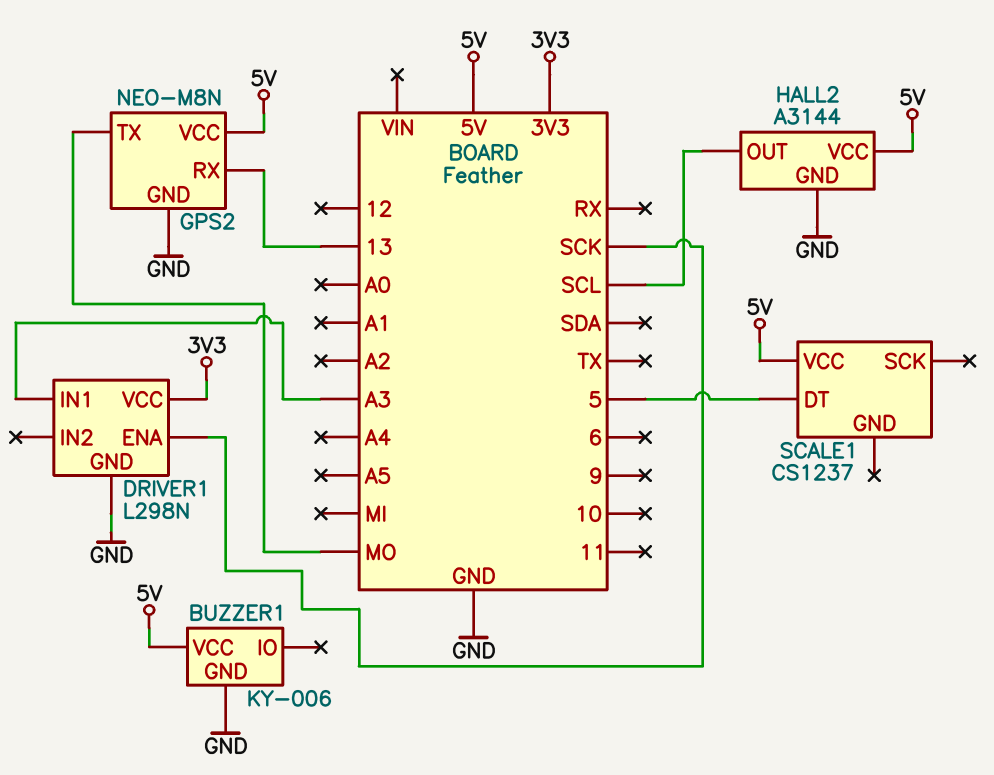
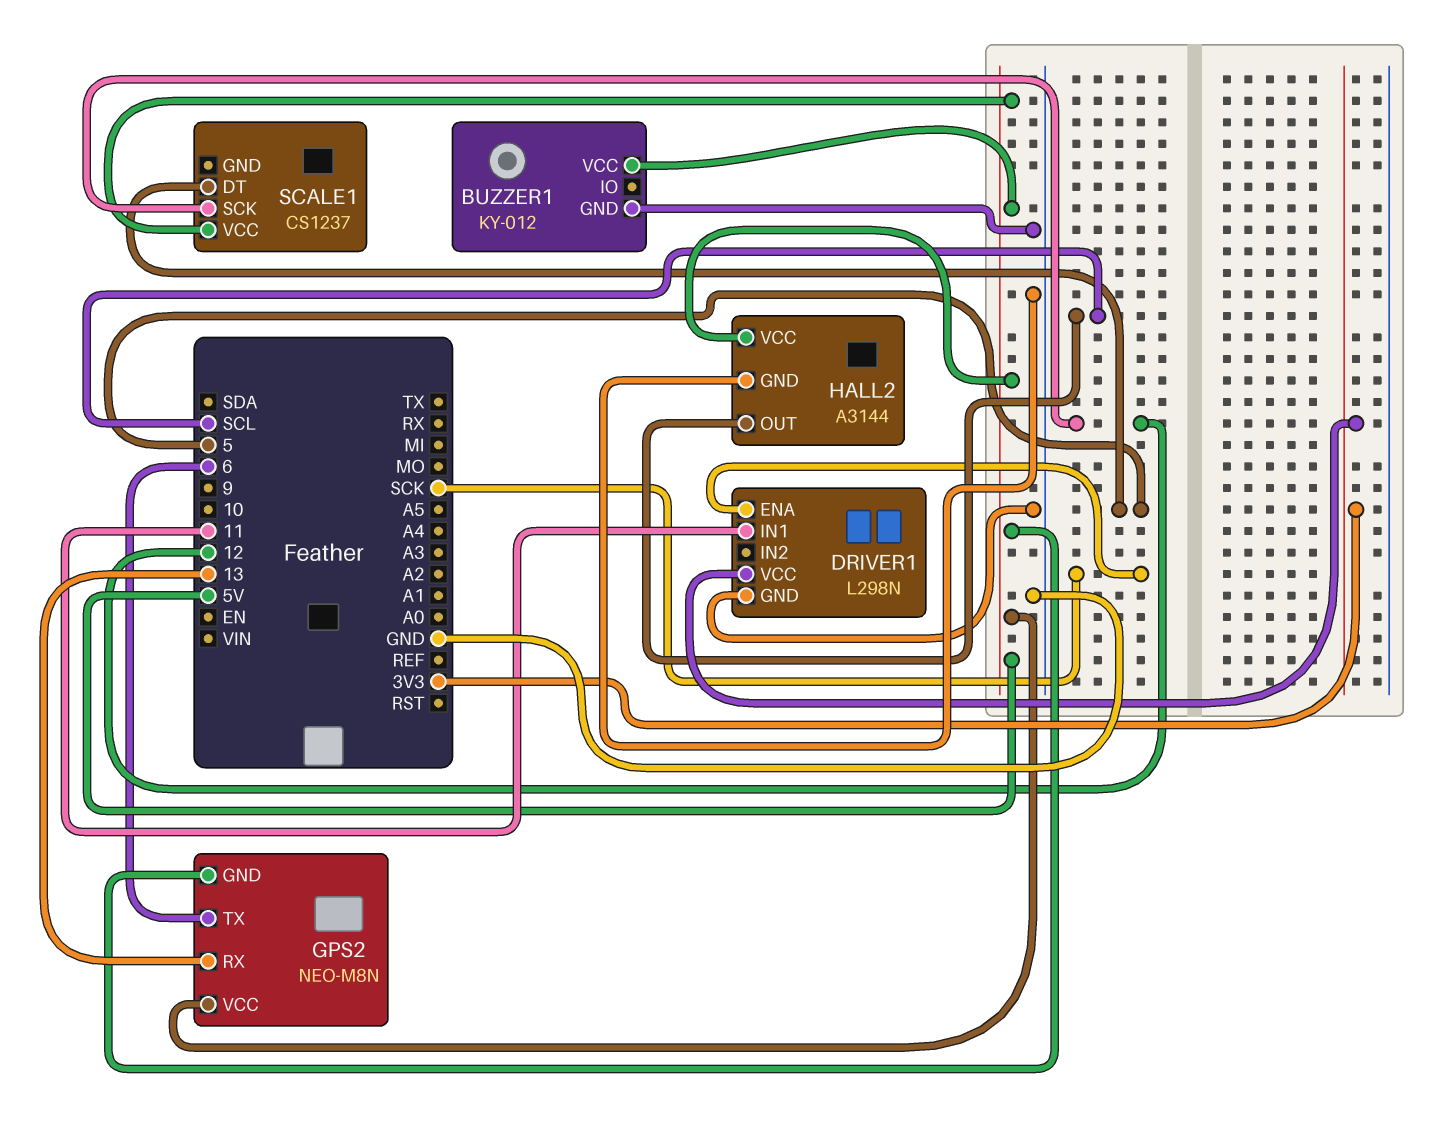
BUZZER1: KY-006 -> KY-012
DRIVER1 pin IN1: A3 -> 11
GPS2 pin GND: GND -> 5V
GPS2 pin TX: MO -> 6
SCALE1 pin SCK: none -> 12

